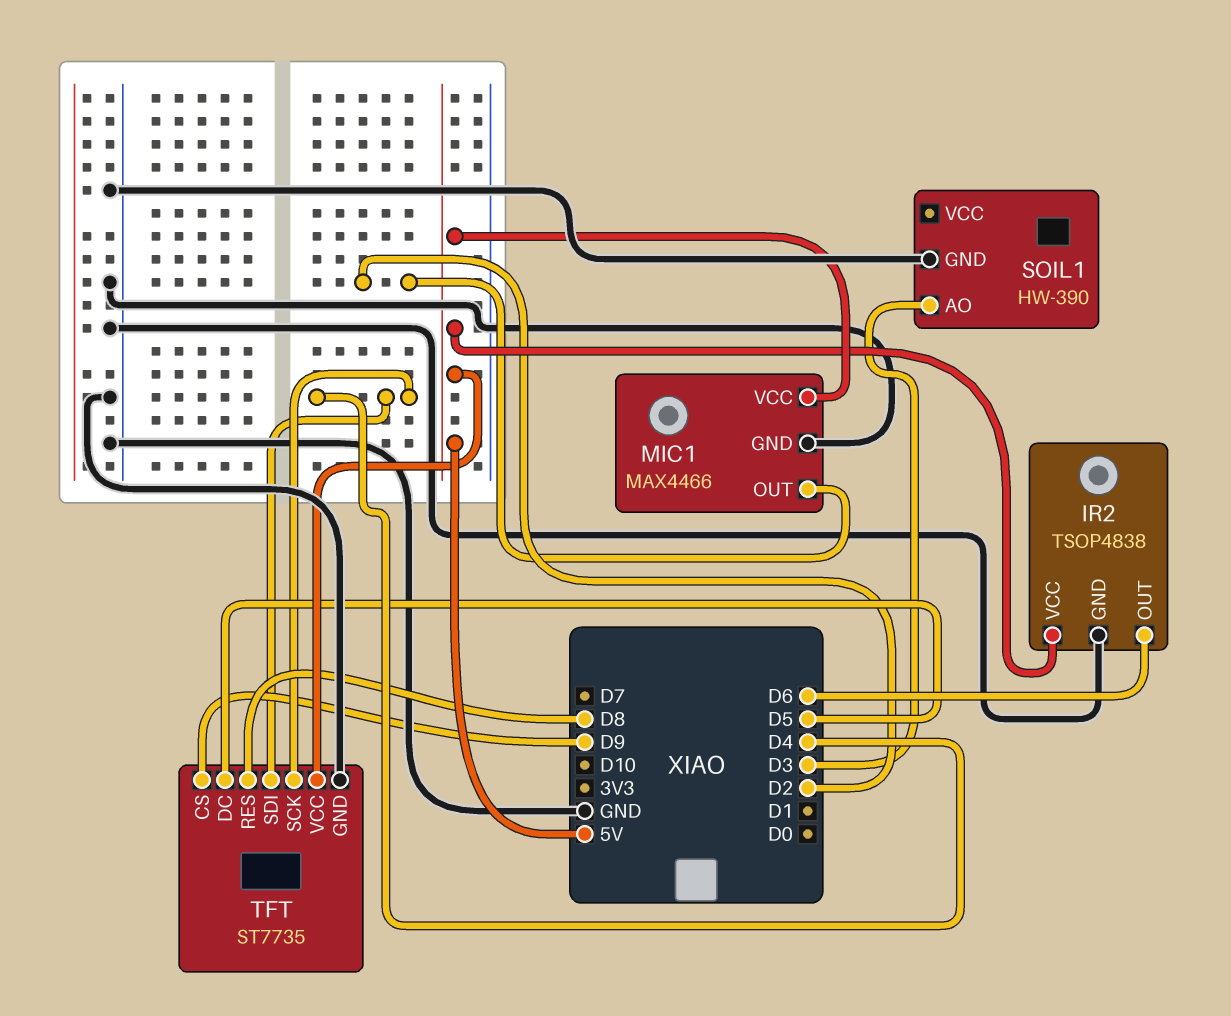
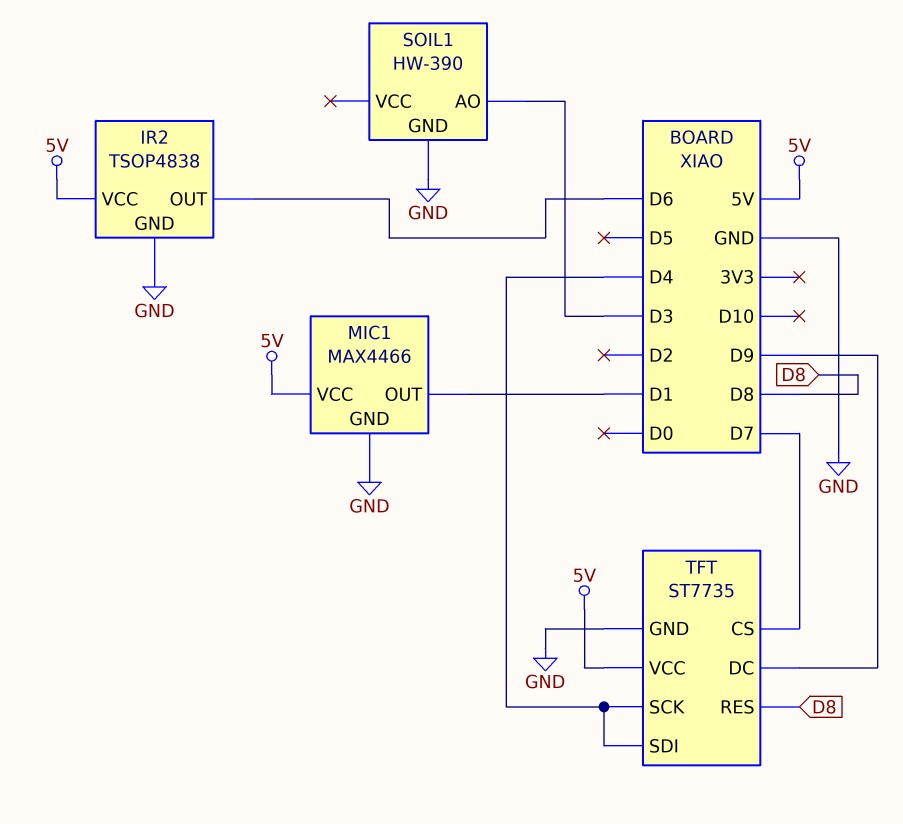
MIC1 pin OUT: D2 -> D1
TFT pin CS: D9 -> D7
TFT pin DC: D5 -> D9

